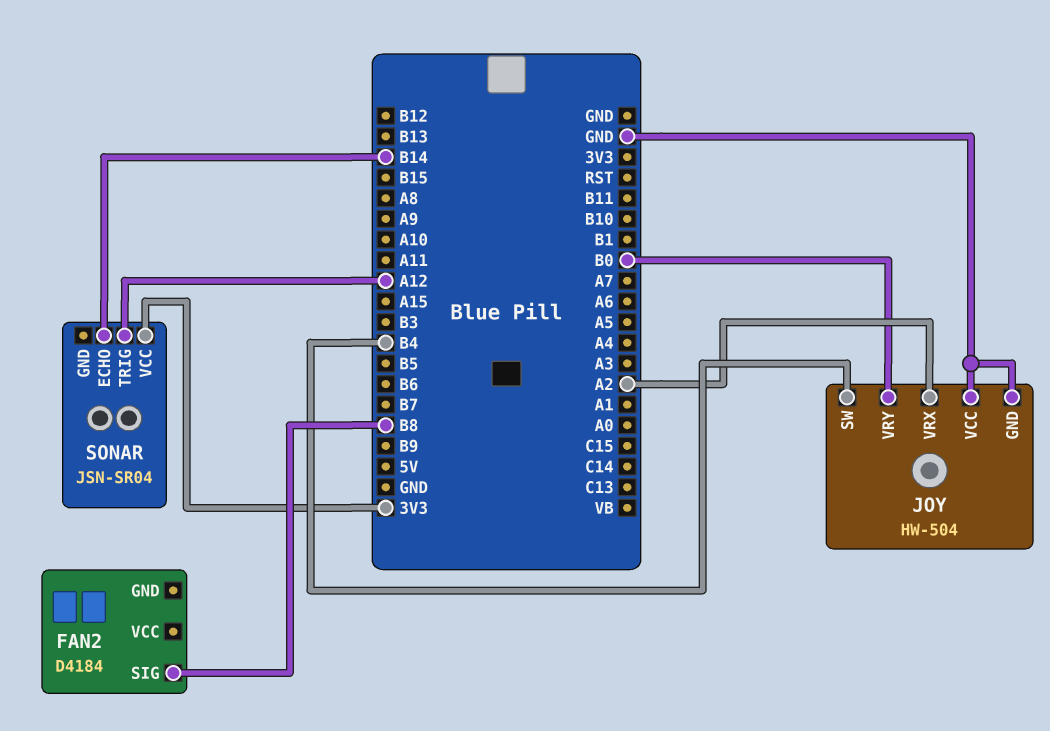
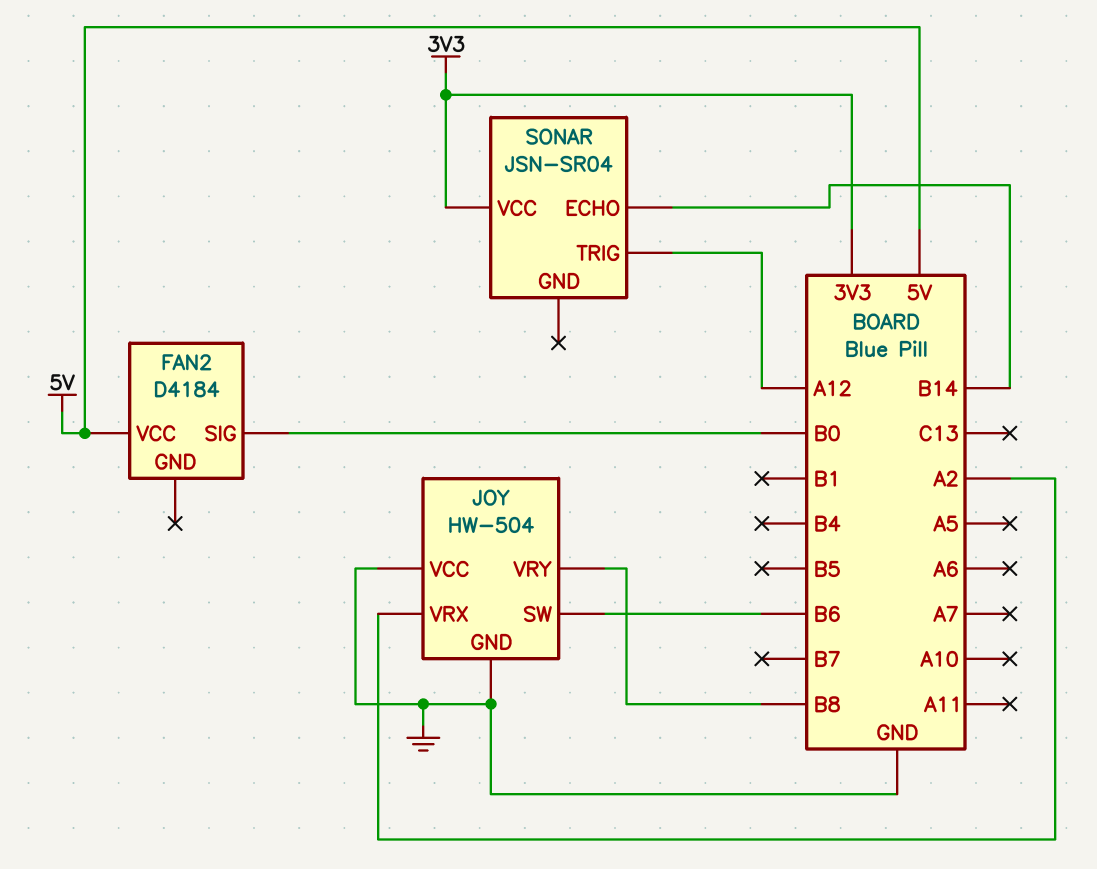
FAN2 pin SIG: B8 -> B0
FAN2 pin VCC: none -> 5V
JOY pin SW: B4 -> B6
JOY pin VRY: B0 -> B8

